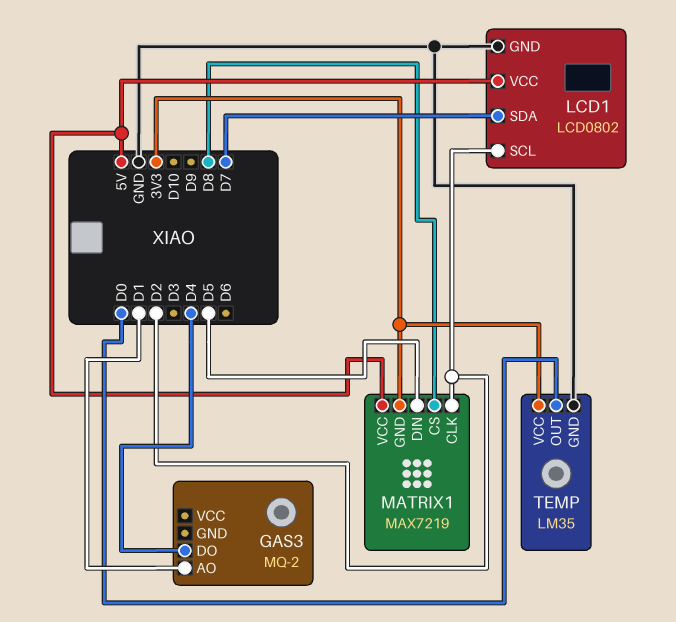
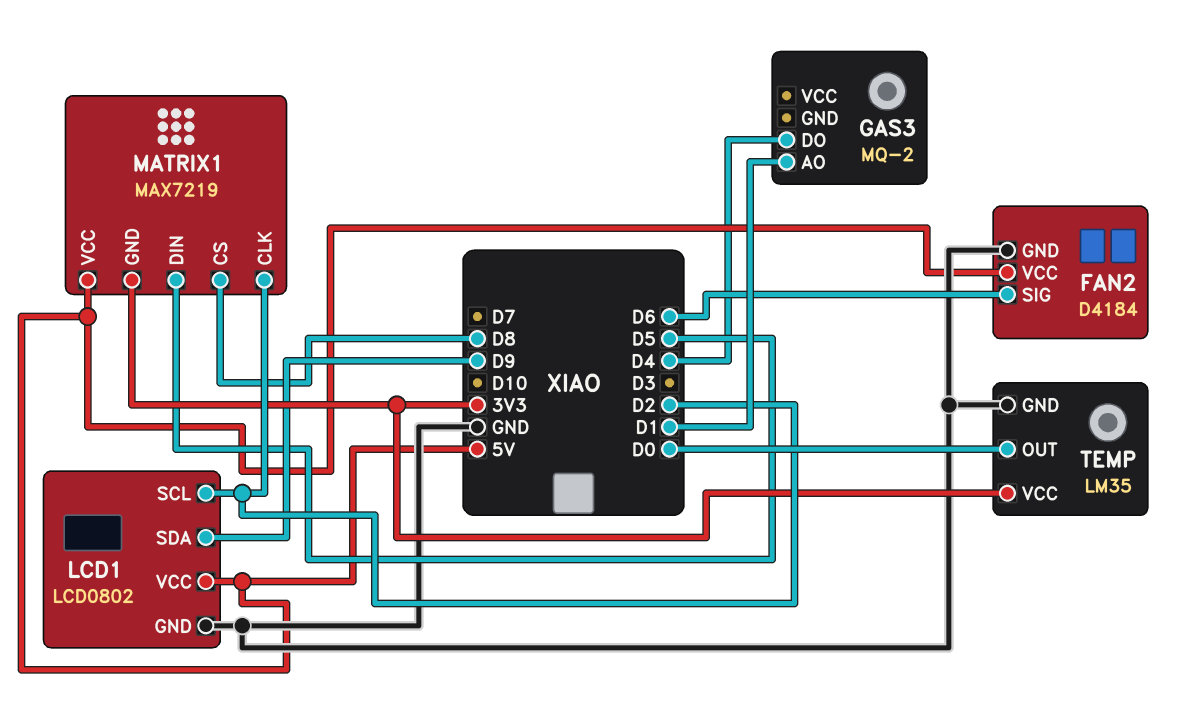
FAN2: none -> D4184
FAN2 pin GND: none -> GND
FAN2 pin SIG: none -> D6
FAN2 pin VCC: none -> 5V
LCD1 pin SDA: D7 -> D9

